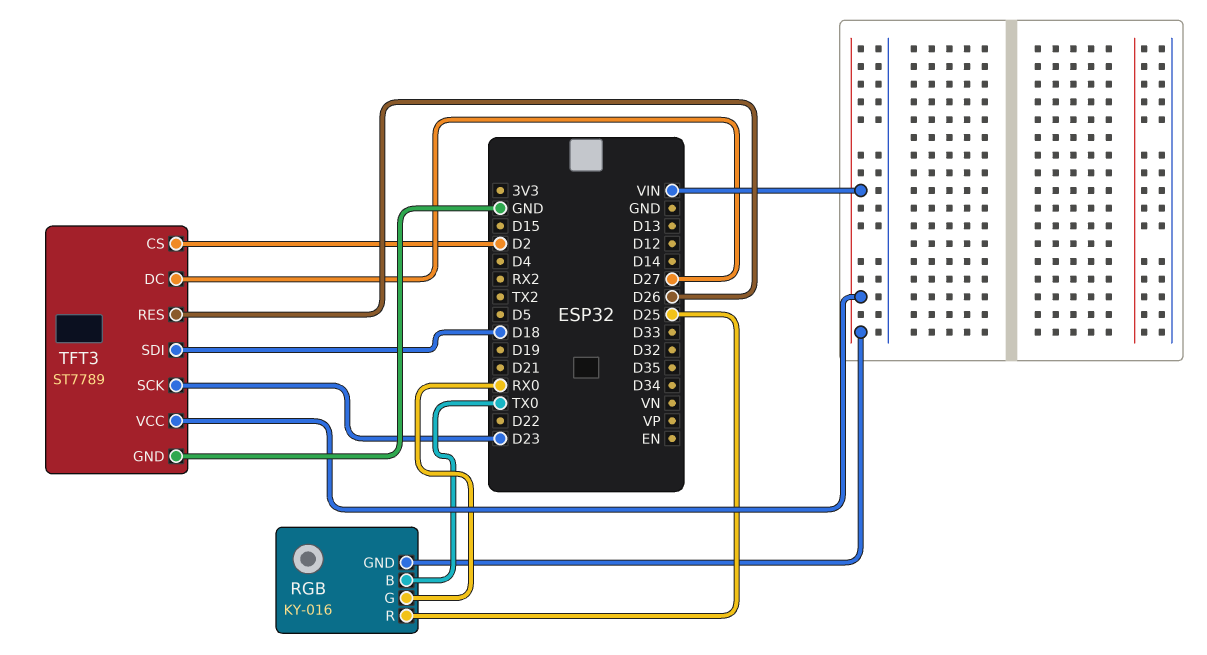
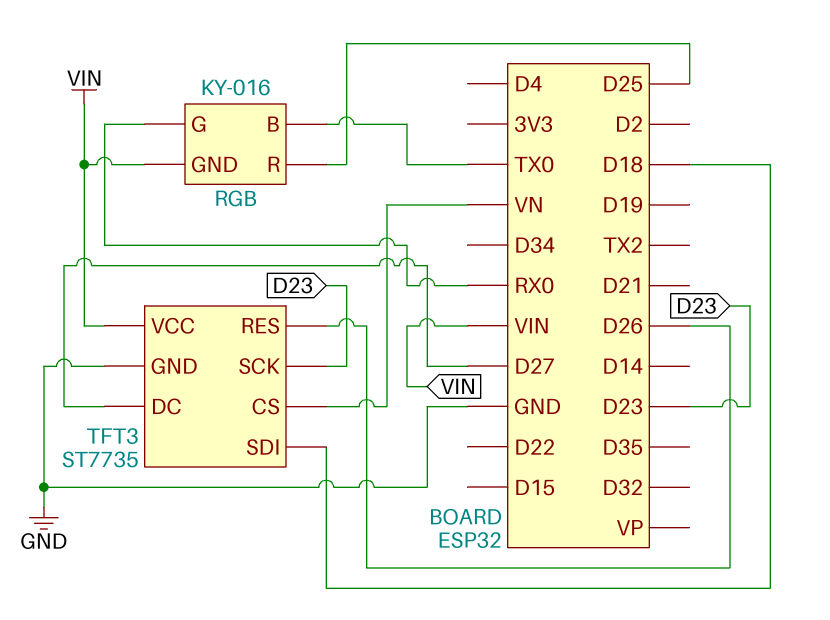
TFT3: ST7789 -> ST7735
TFT3 pin CS: D2 -> VN

